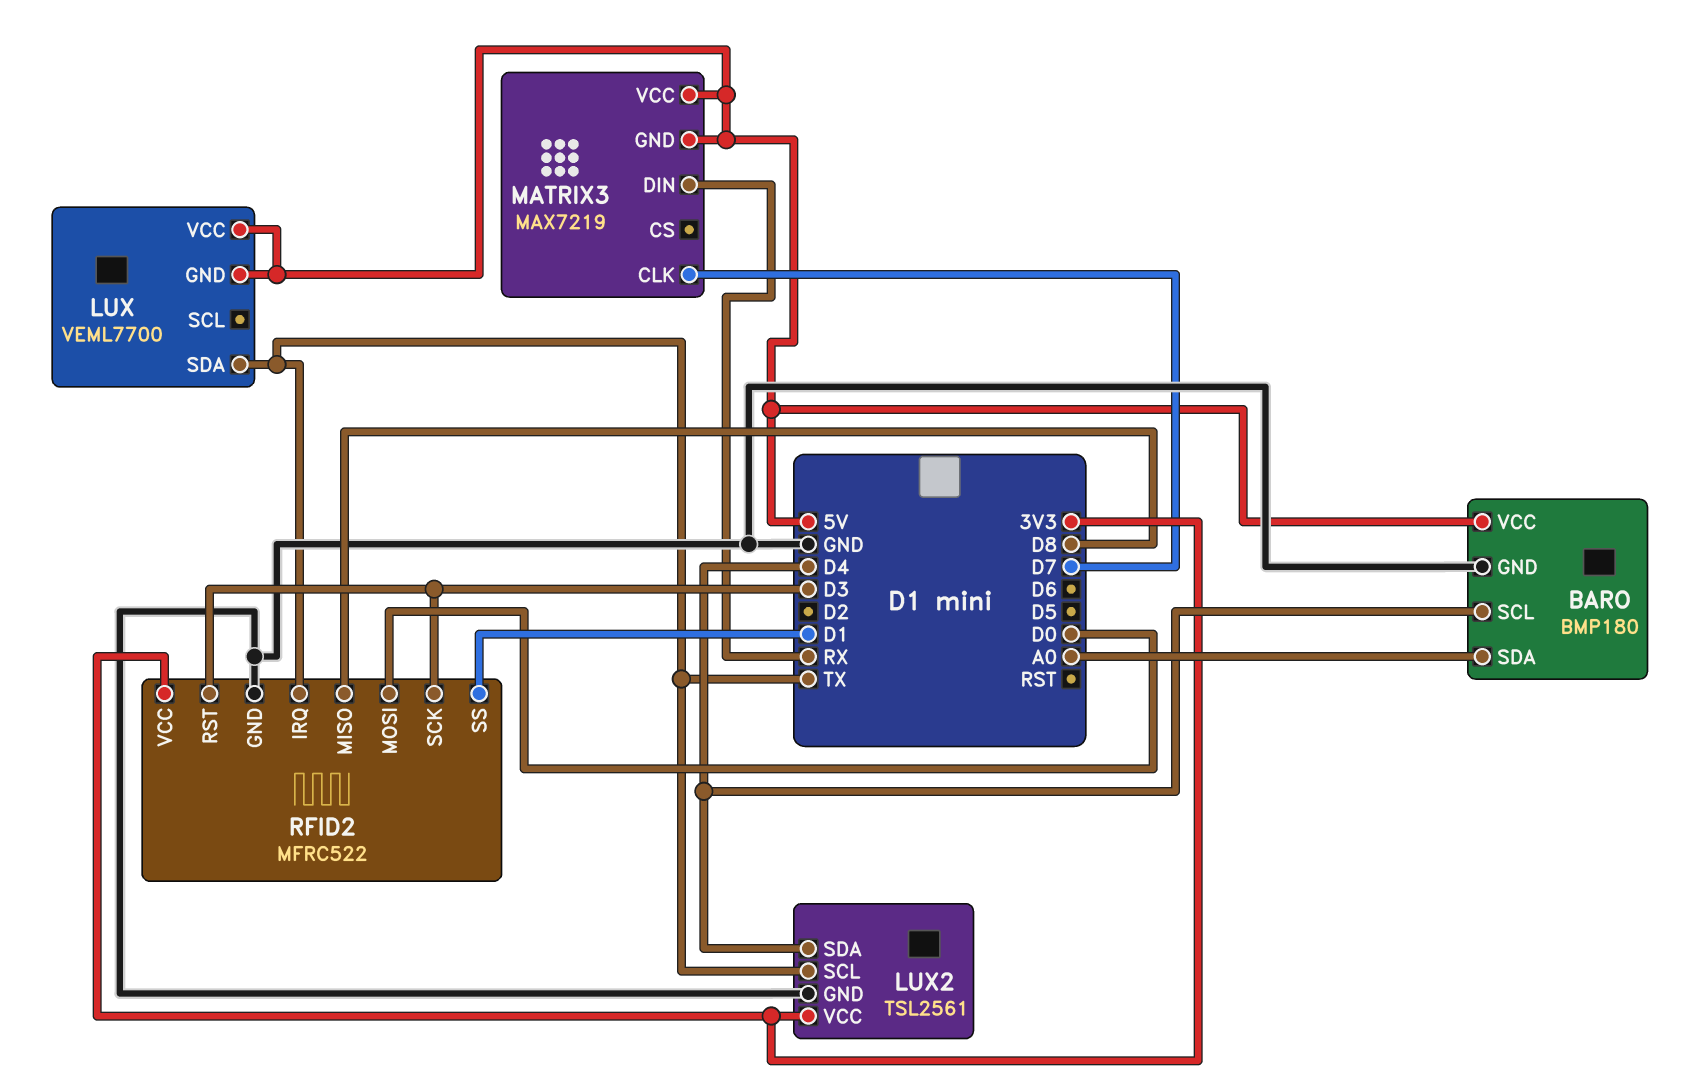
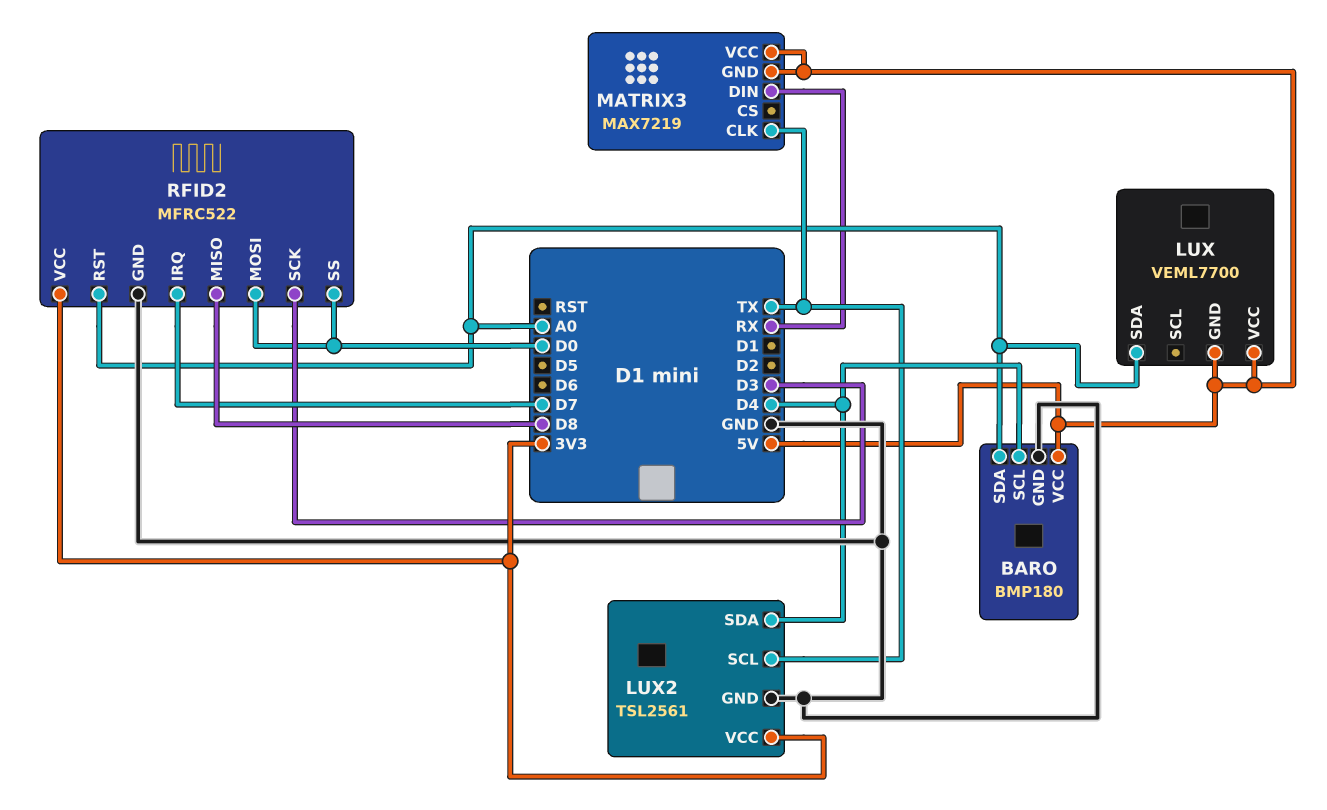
LUX pin SDA: TX -> A0
MATRIX3 pin CLK: D7 -> TX
RFID2 pin IRQ: TX -> D7
RFID2 pin RST: D3 -> A0
RFID2 pin SS: D1 -> D0

